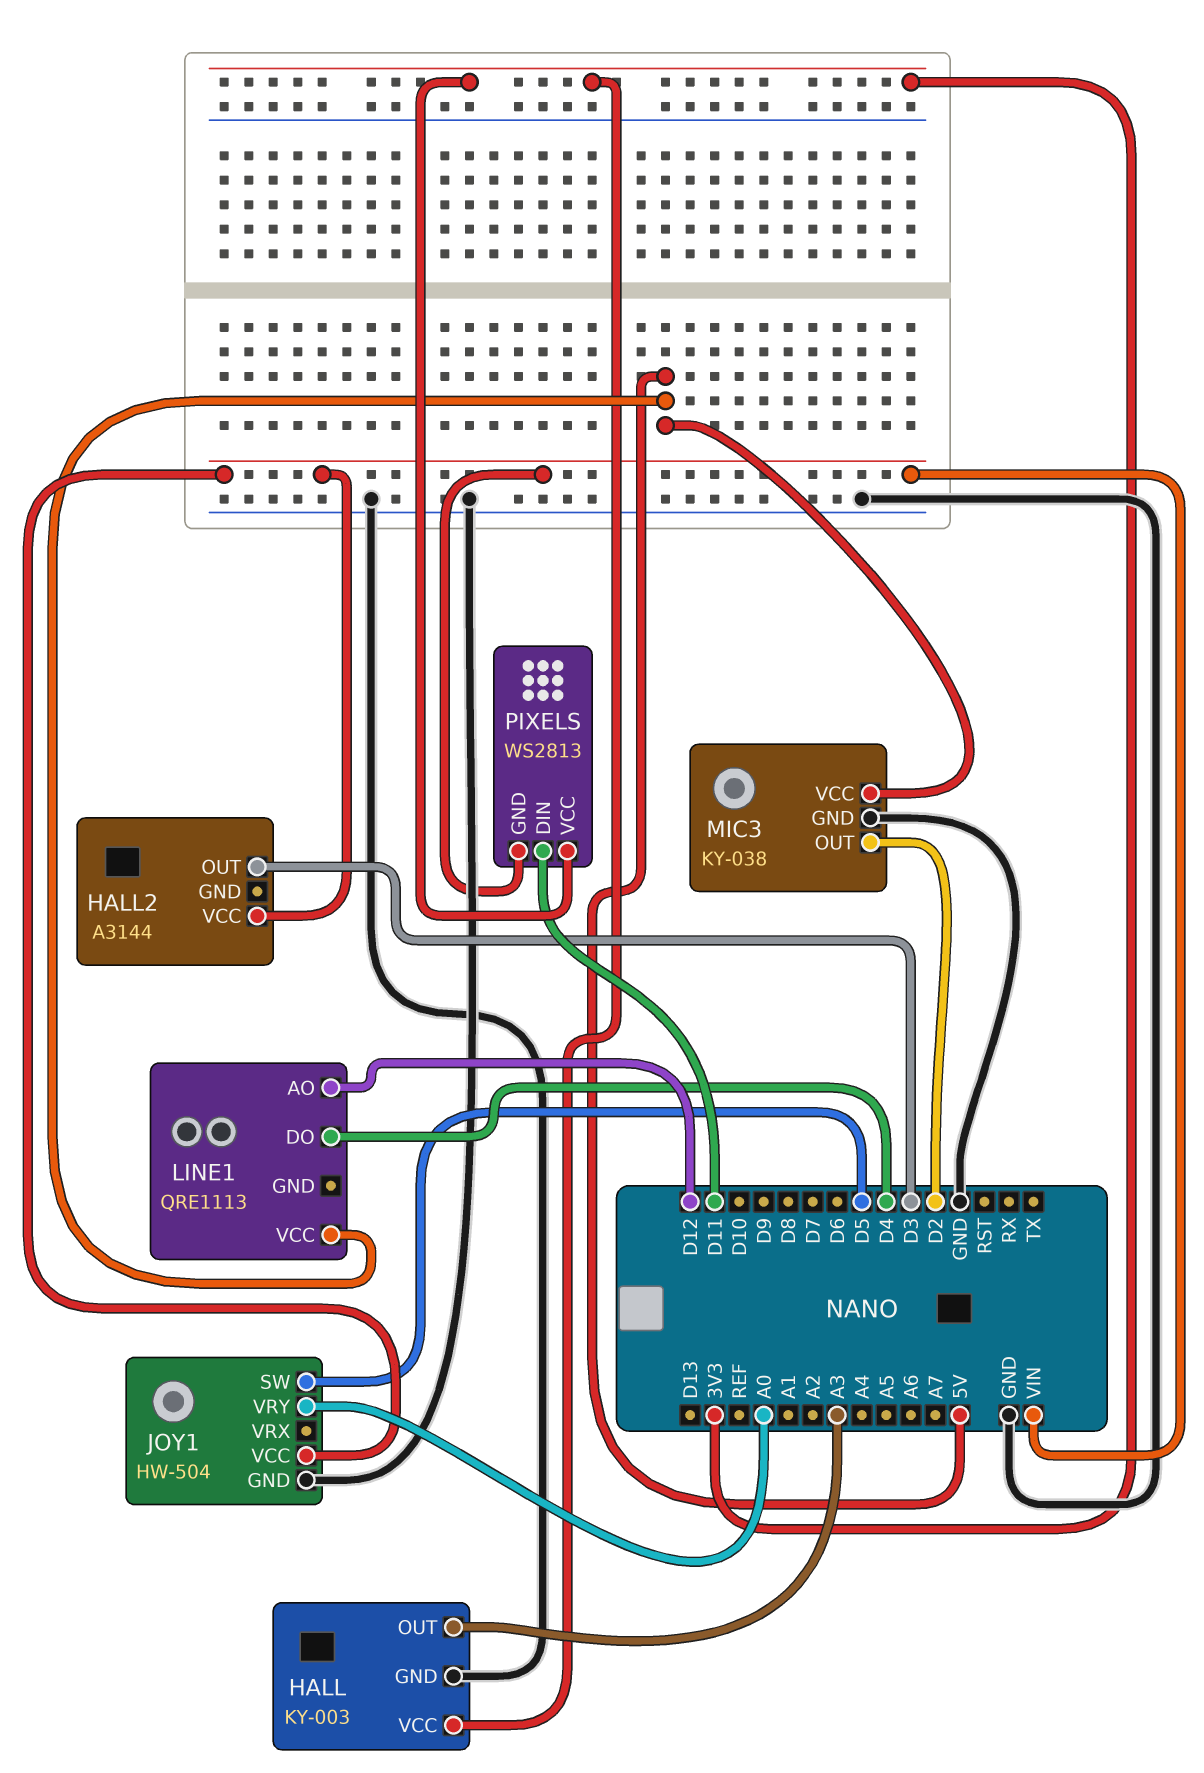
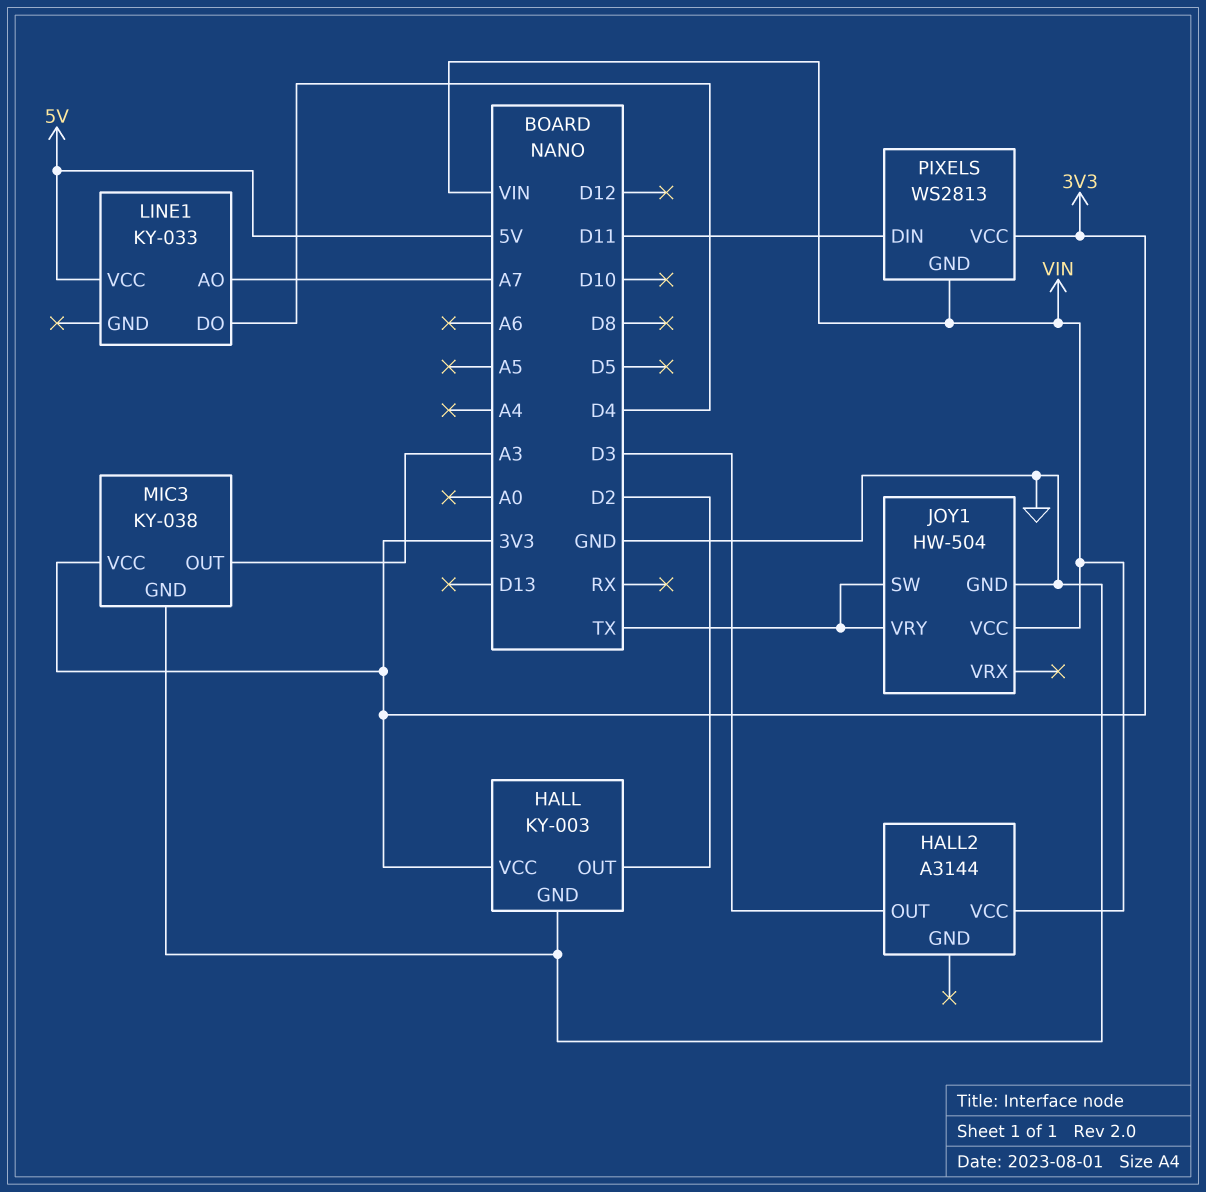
HALL pin OUT: A3 -> D2
JOY1 pin SW: D5 -> TX
JOY1 pin VRY: A0 -> TX
LINE1: QRE1113 -> KY-033
LINE1 pin AO: D12 -> A7
MIC3 pin OUT: D2 -> A3
MIC3 pin VCC: 5V -> 3V3

